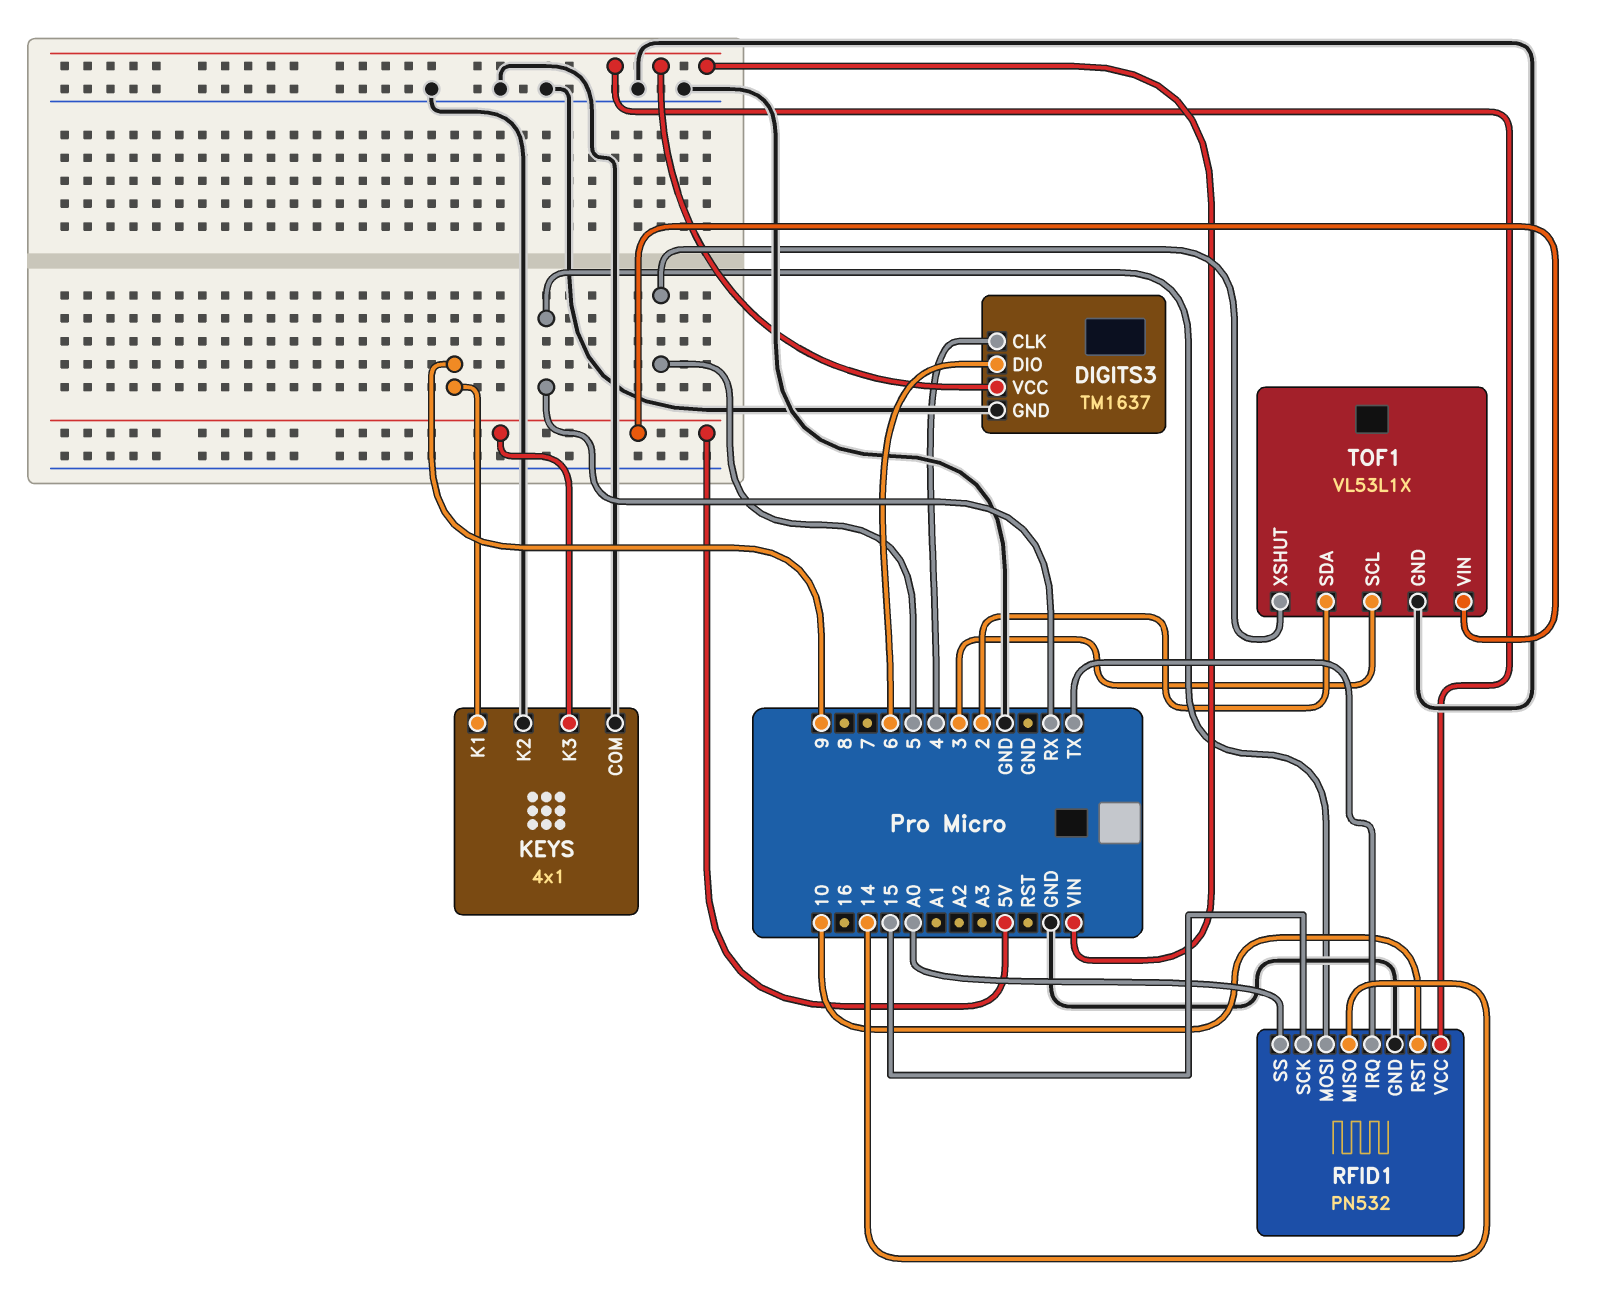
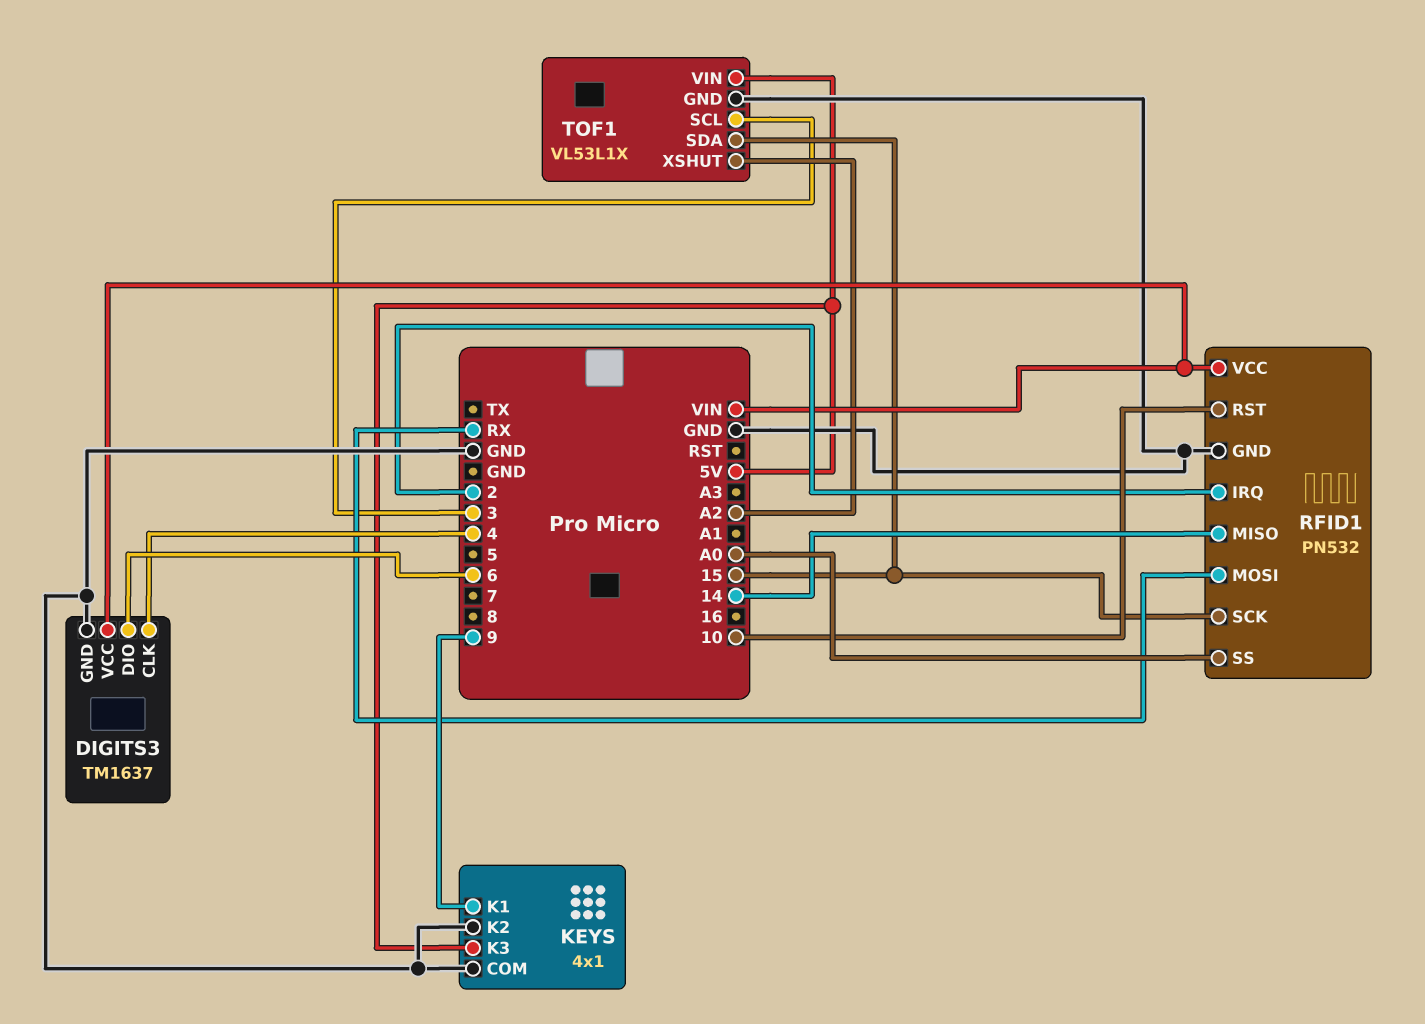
RFID1 pin IRQ: TX -> 2
TOF1 pin SDA: 2 -> 15
TOF1 pin XSHUT: 5 -> A2

